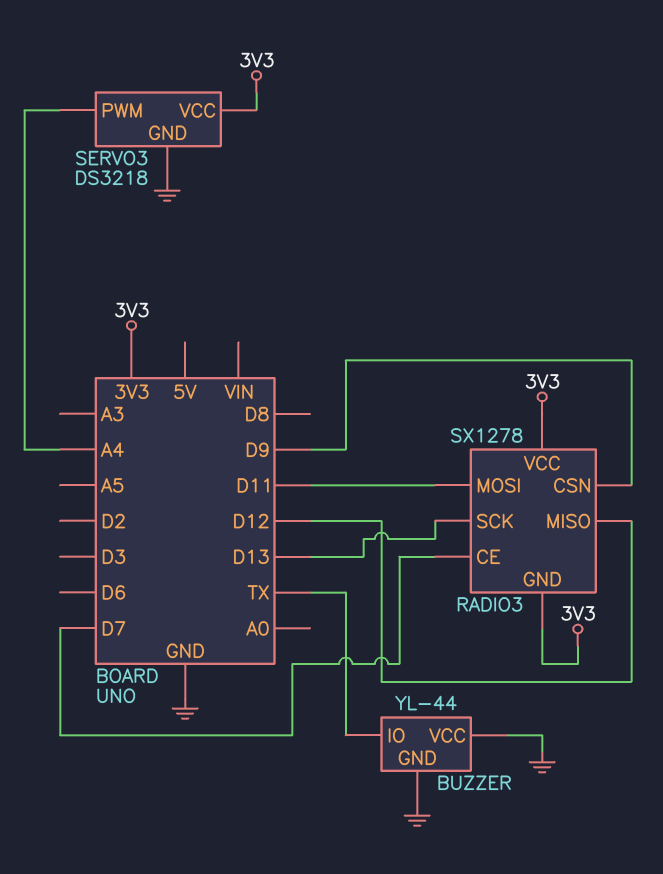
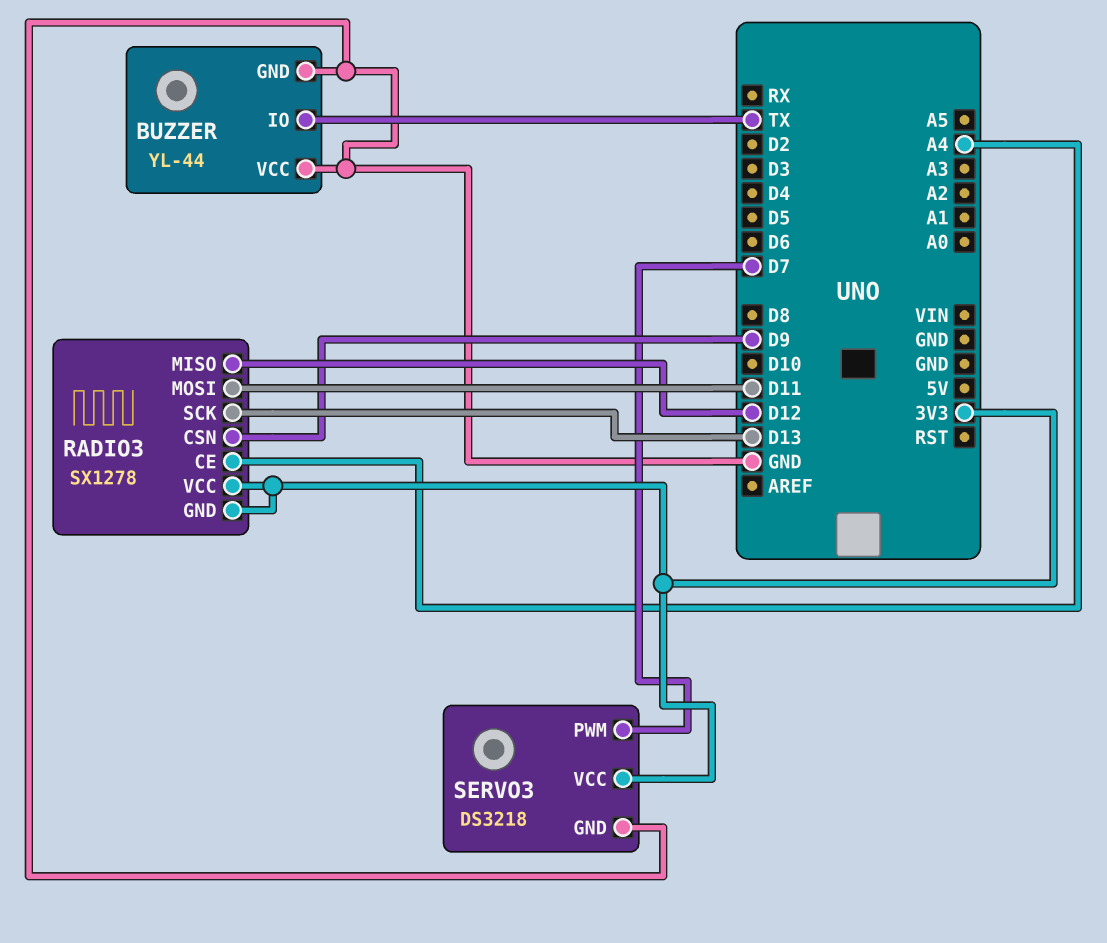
RADIO3 pin CE: D7 -> A4
SERVO3 pin PWM: A4 -> D7

